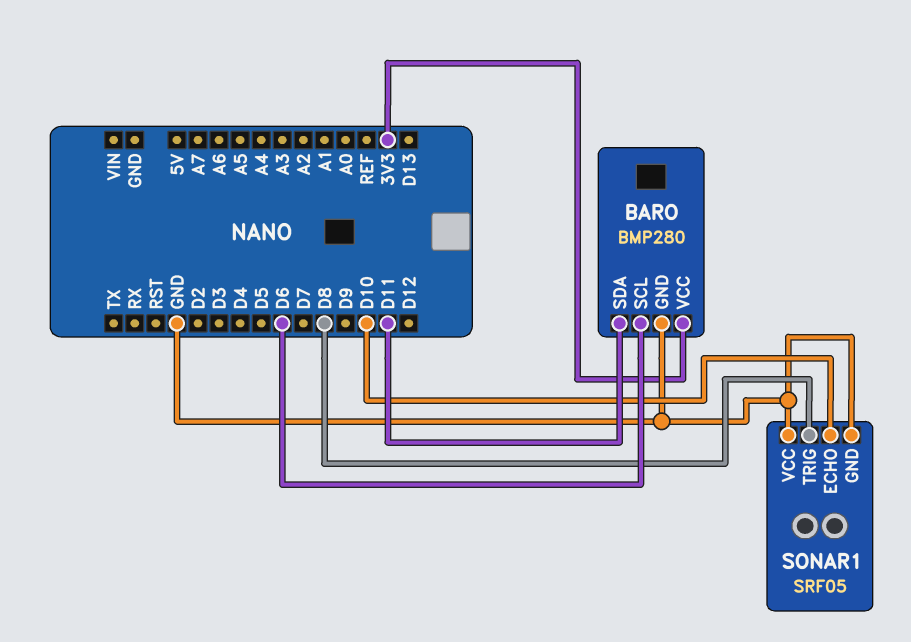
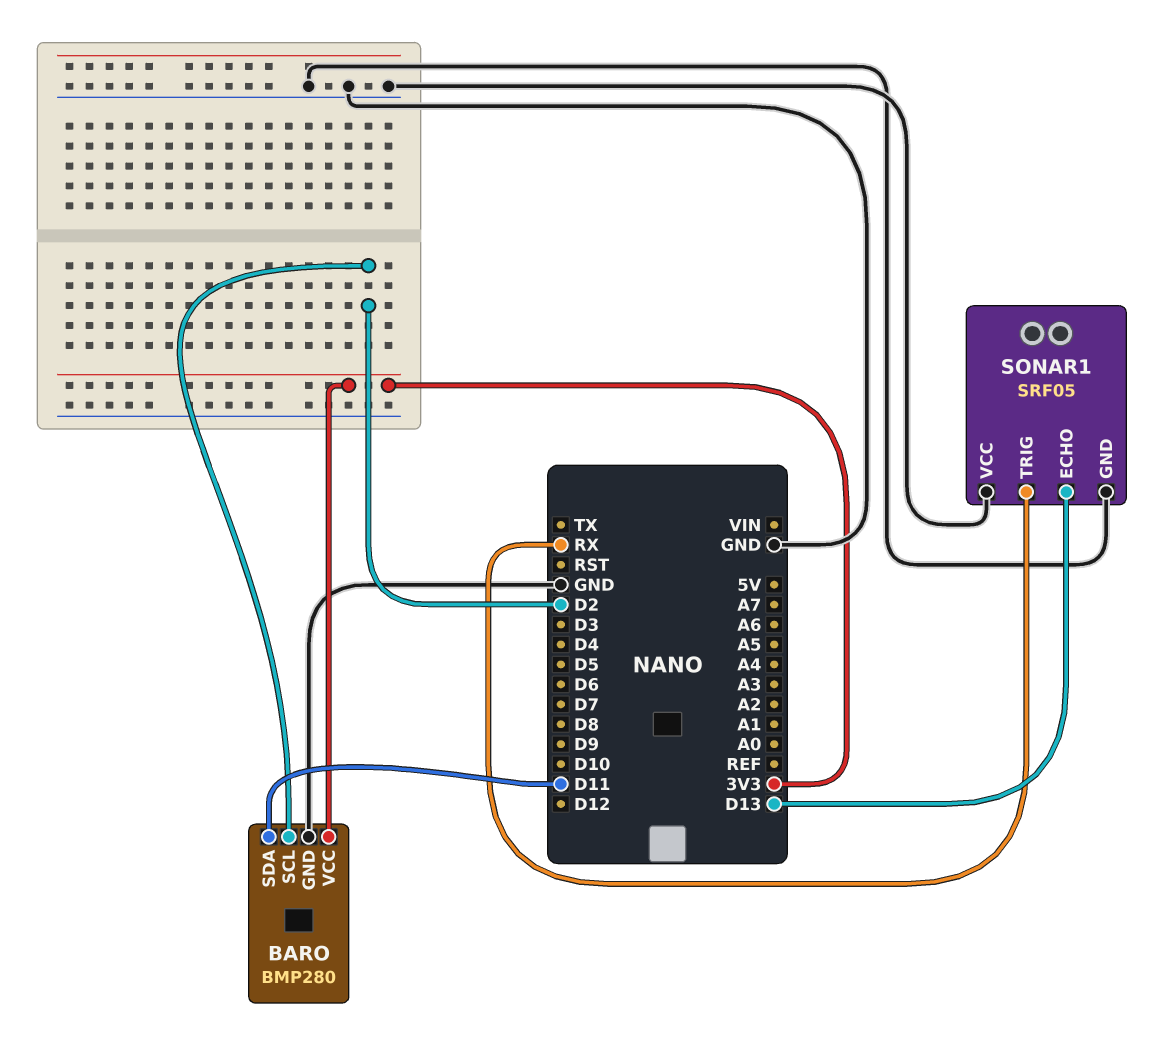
BARO pin SCL: D6 -> D2
SONAR1 pin ECHO: D10 -> D13
SONAR1 pin TRIG: D8 -> RX

